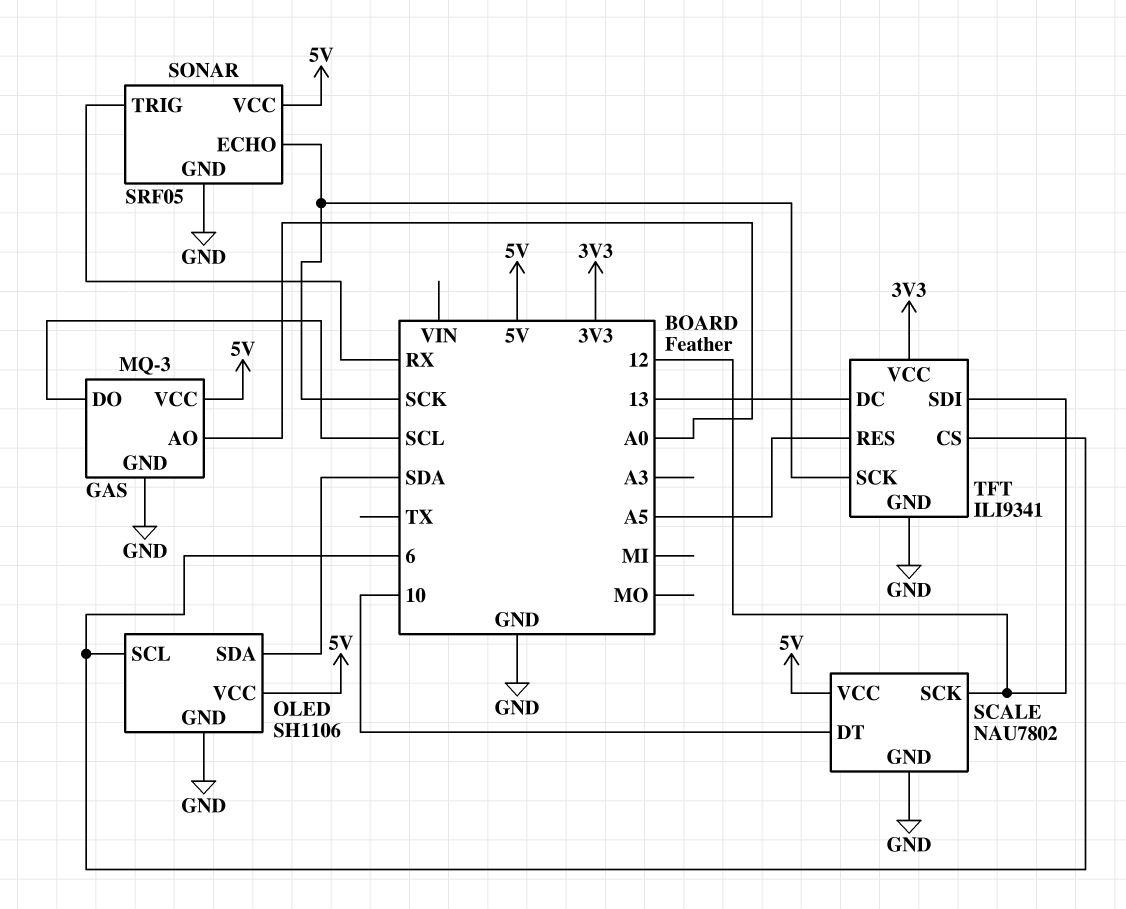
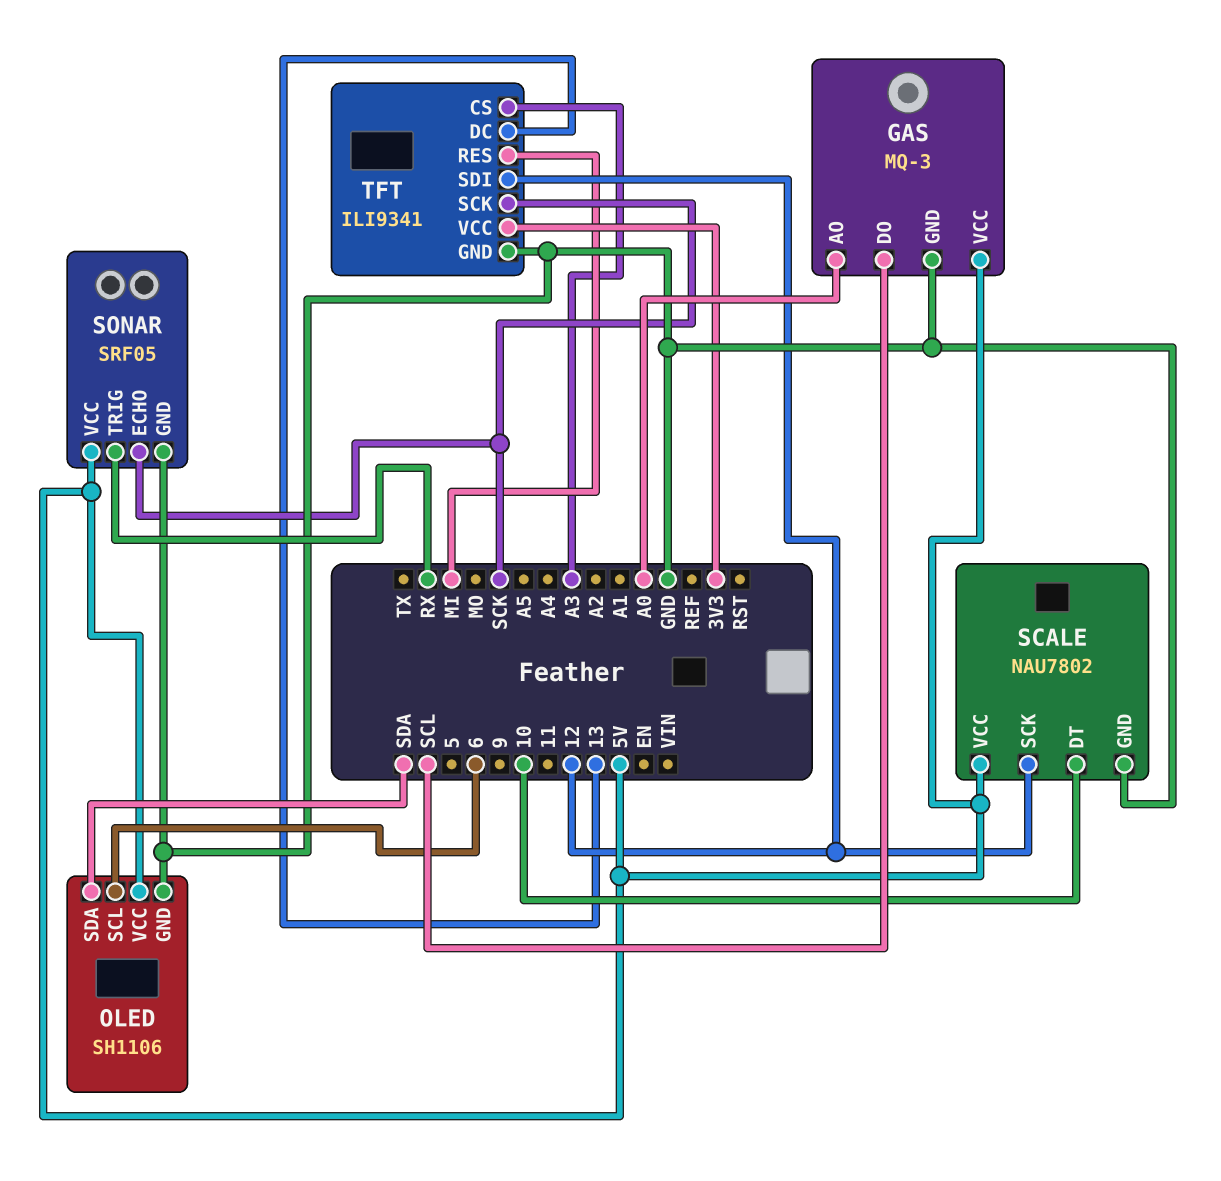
TFT pin CS: 6 -> A3
TFT pin RES: A5 -> MI

